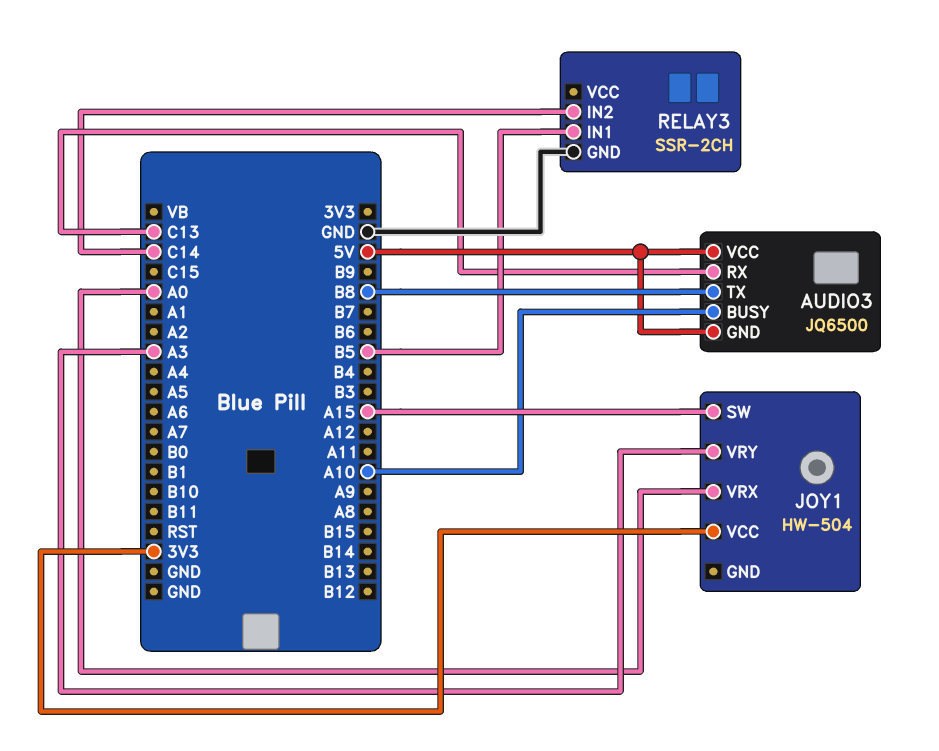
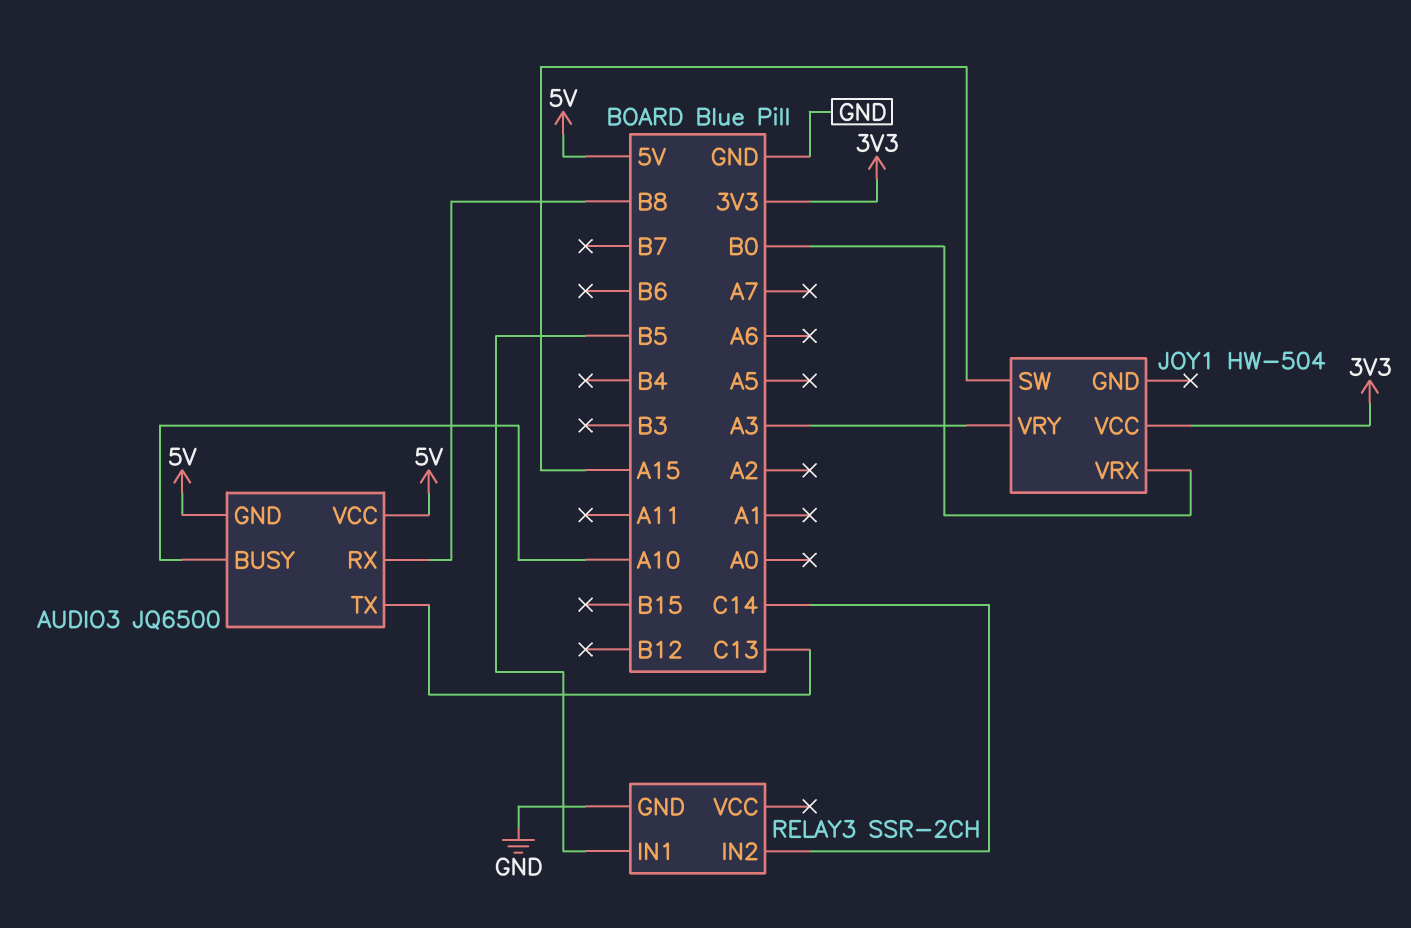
AUDIO3 pin RX: C13 -> B8
AUDIO3 pin TX: B8 -> C13
JOY1 pin VRX: A0 -> B0

